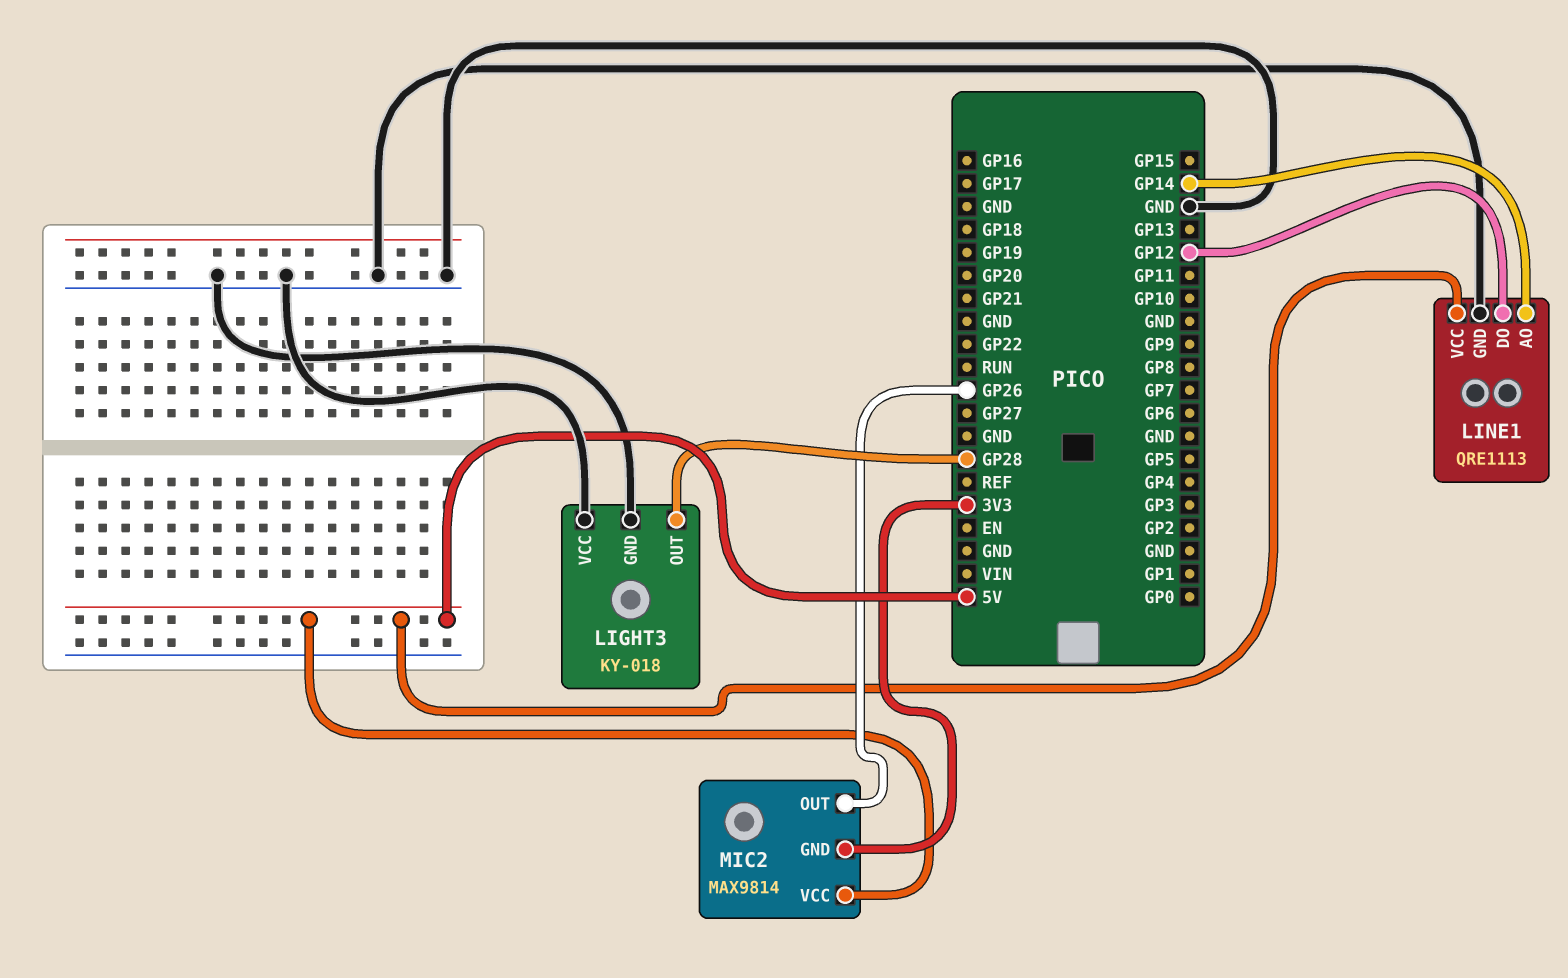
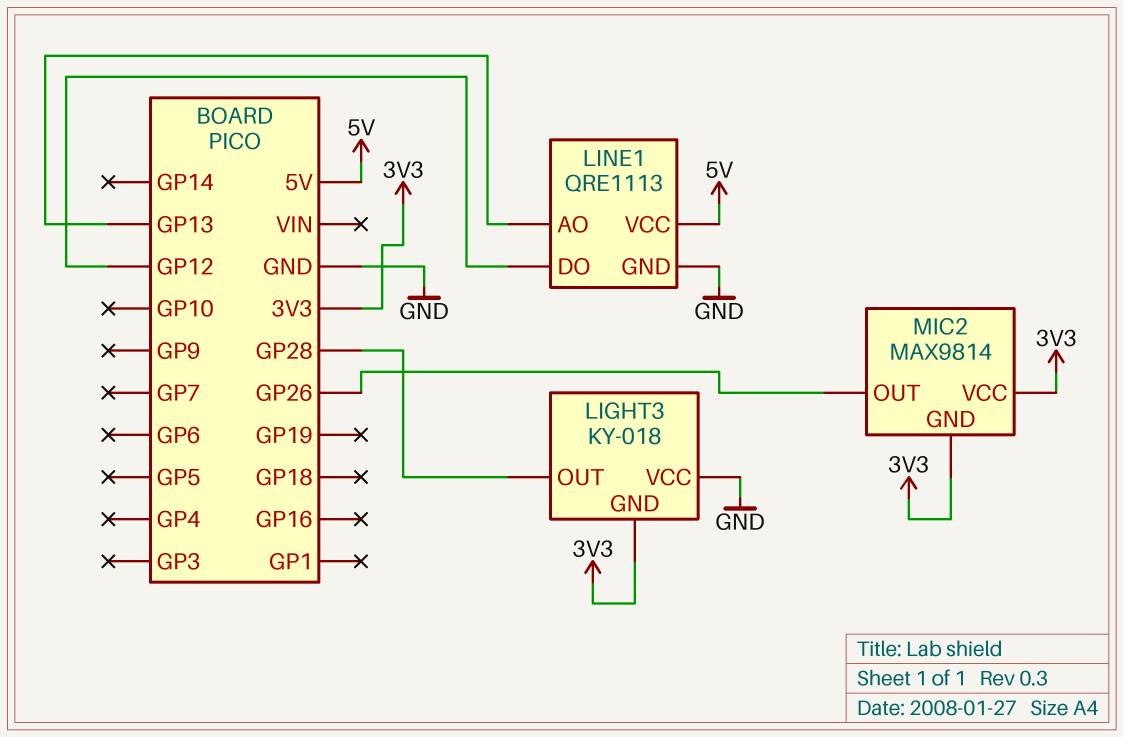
LIGHT3 pin GND: GND -> 3V3
LINE1 pin AO: GP14 -> GP13
MIC2 pin VCC: 5V -> 3V3

